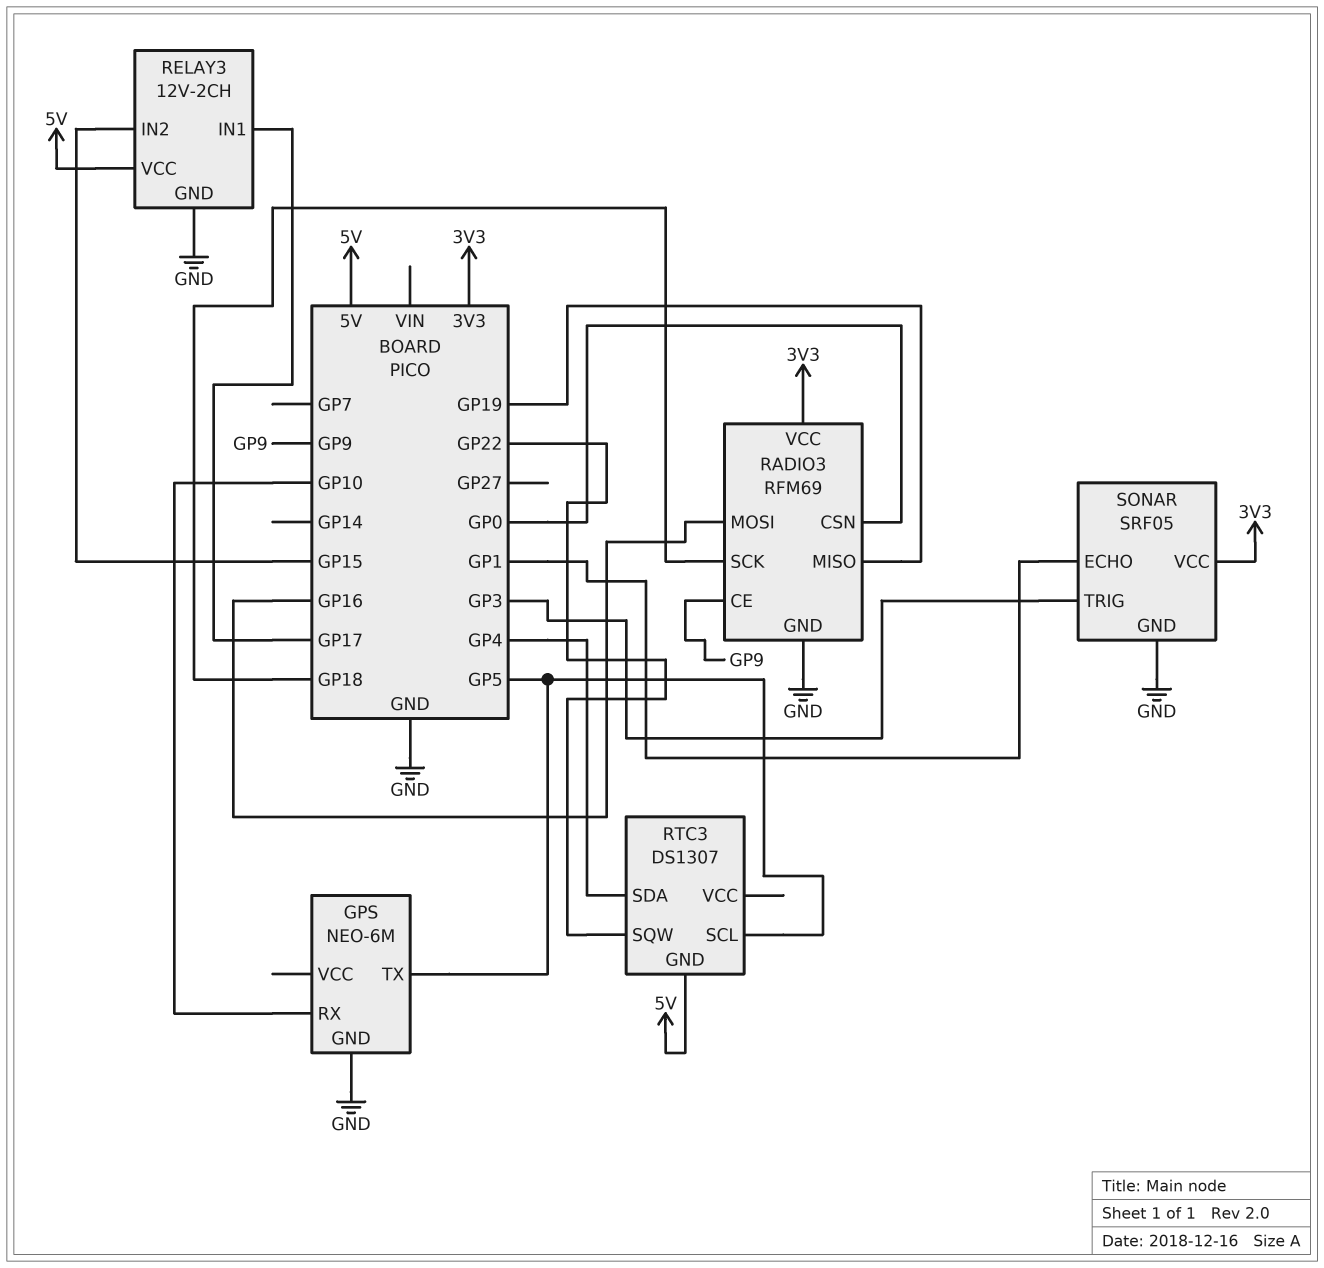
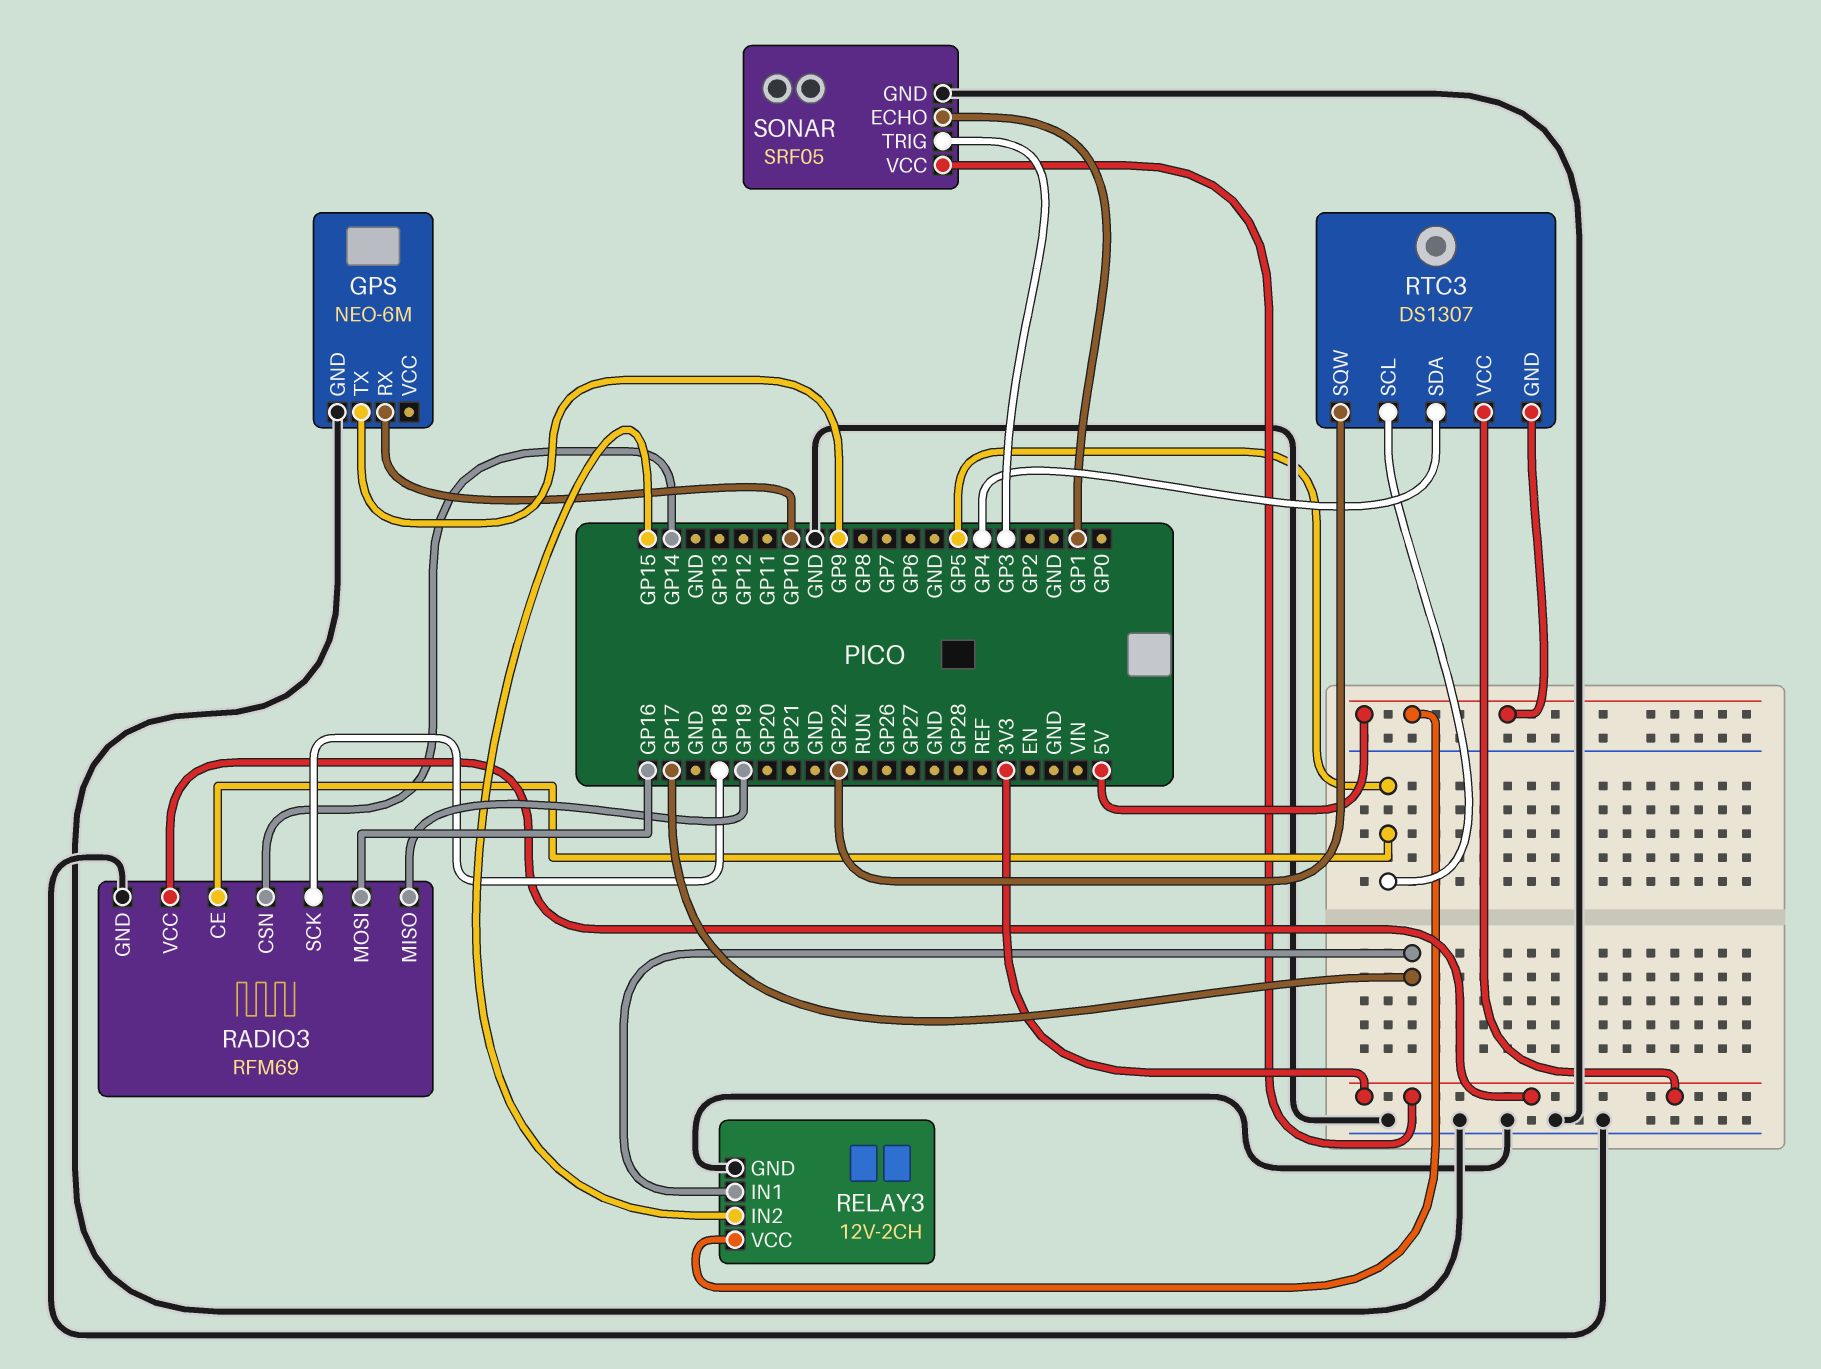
GPS pin TX: GP5 -> GP9
RADIO3 pin CE: GP9 -> GP5
RADIO3 pin CSN: GP0 -> GP14
RTC3 pin VCC: none -> 3V3

